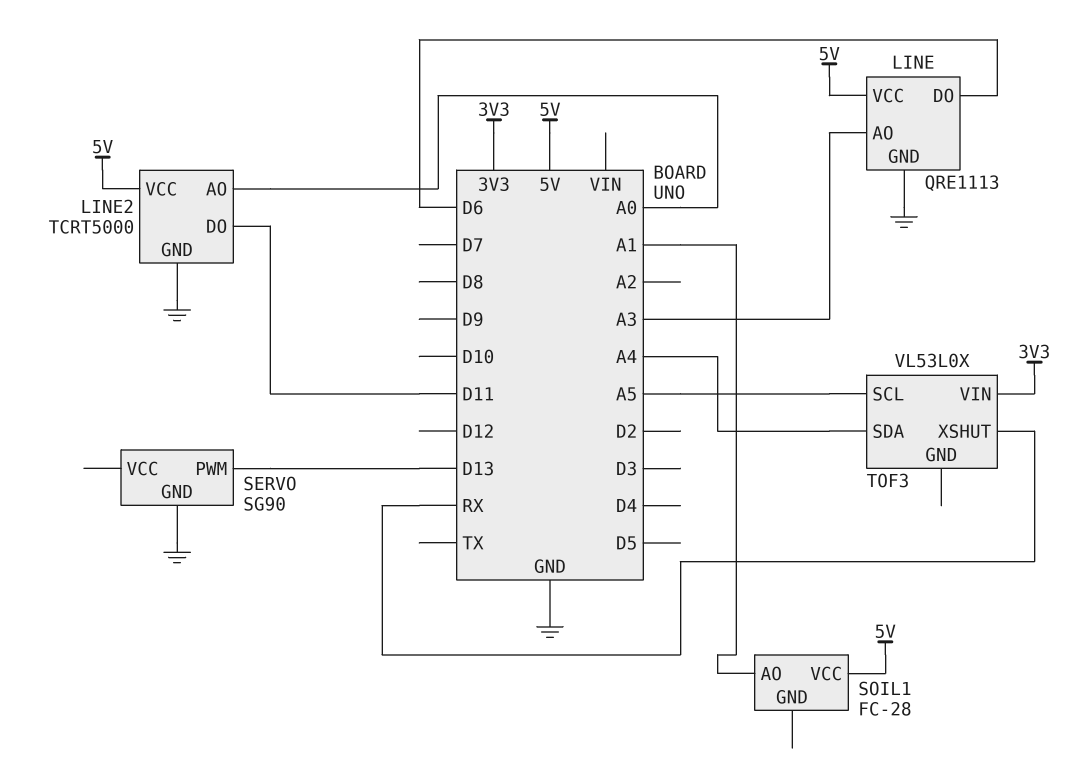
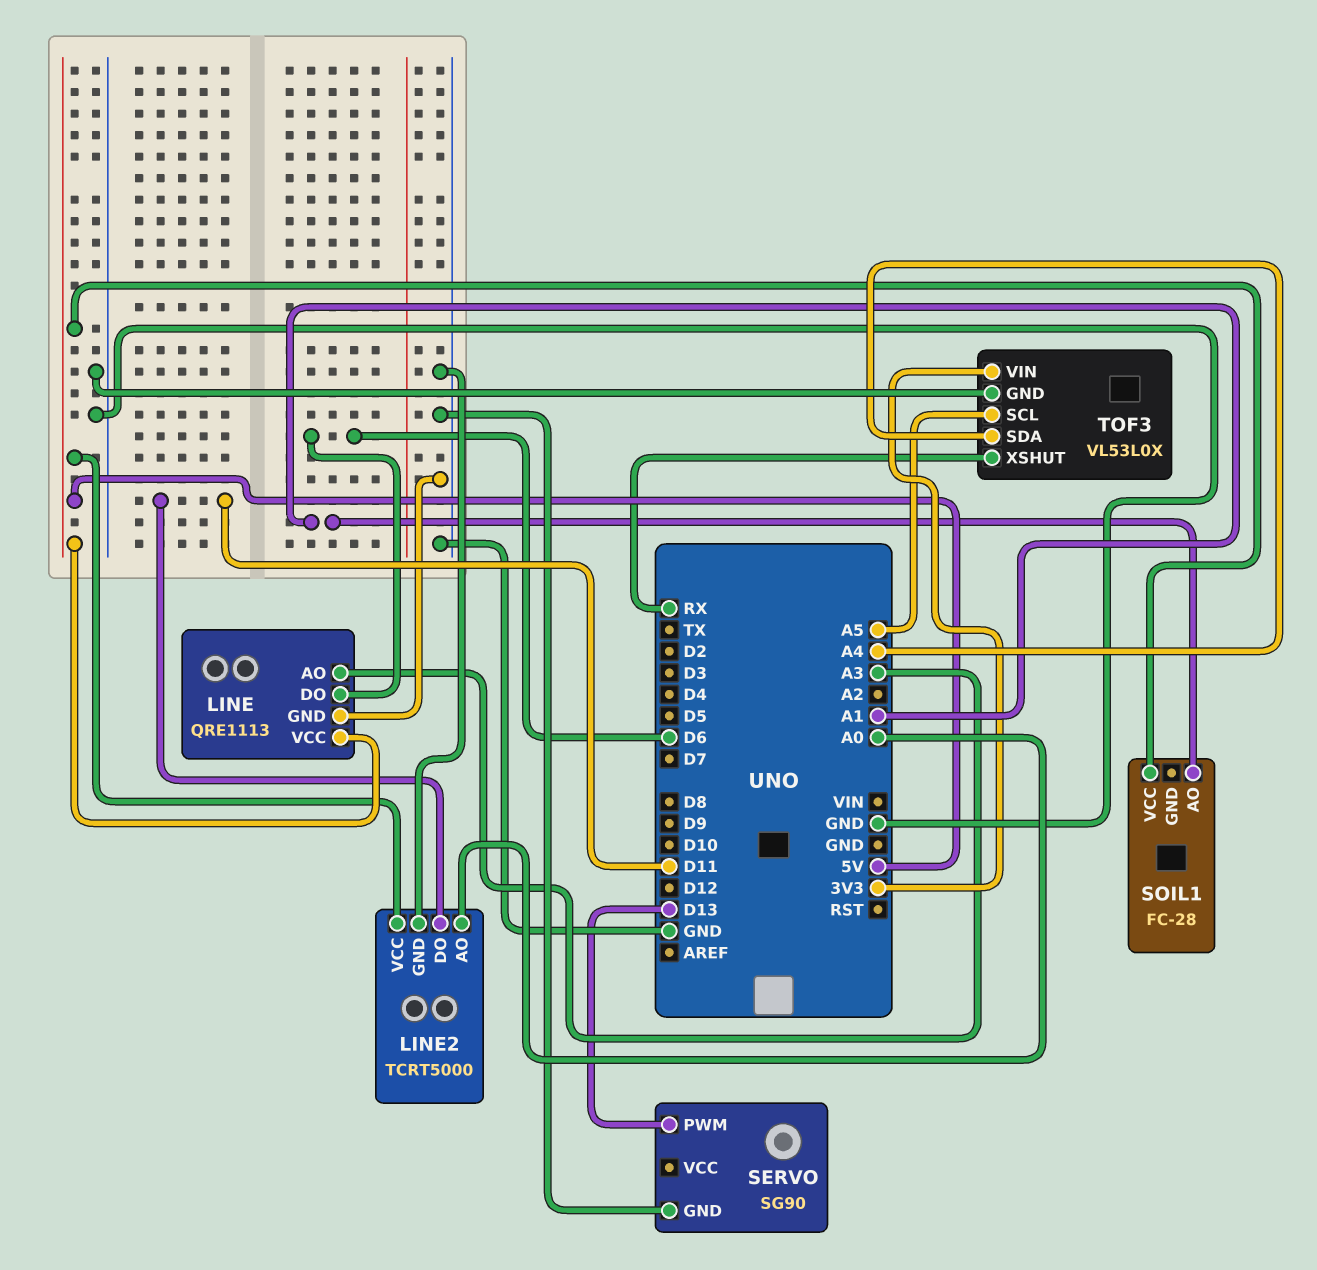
TOF3 pin GND: none -> GND

